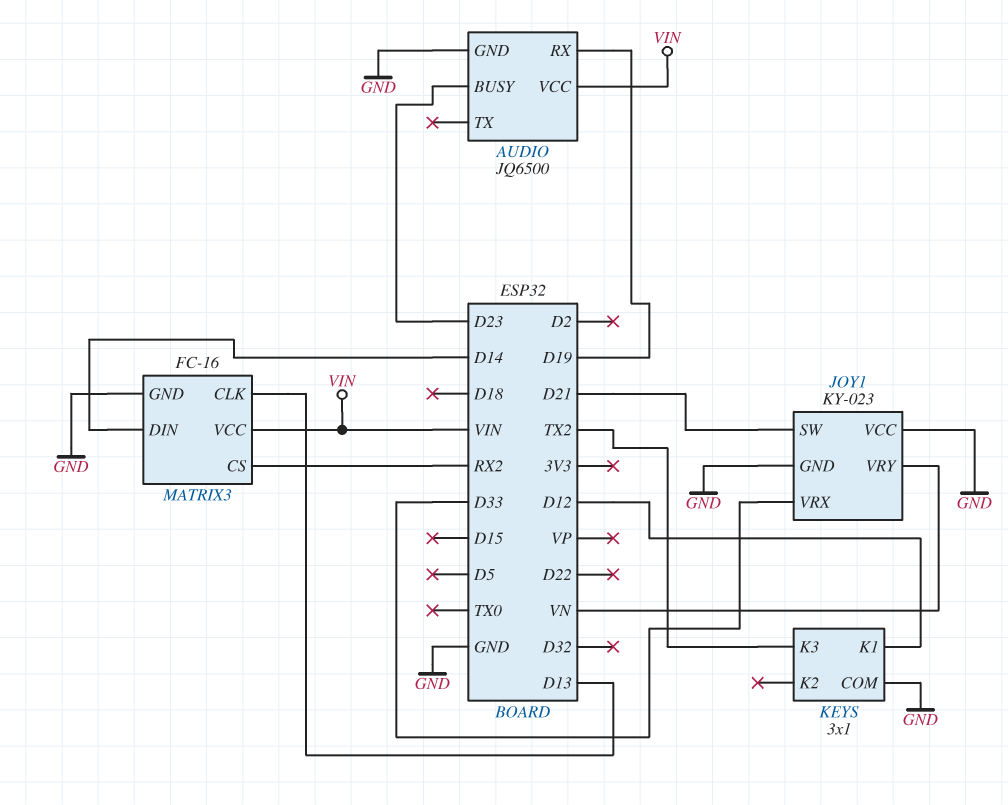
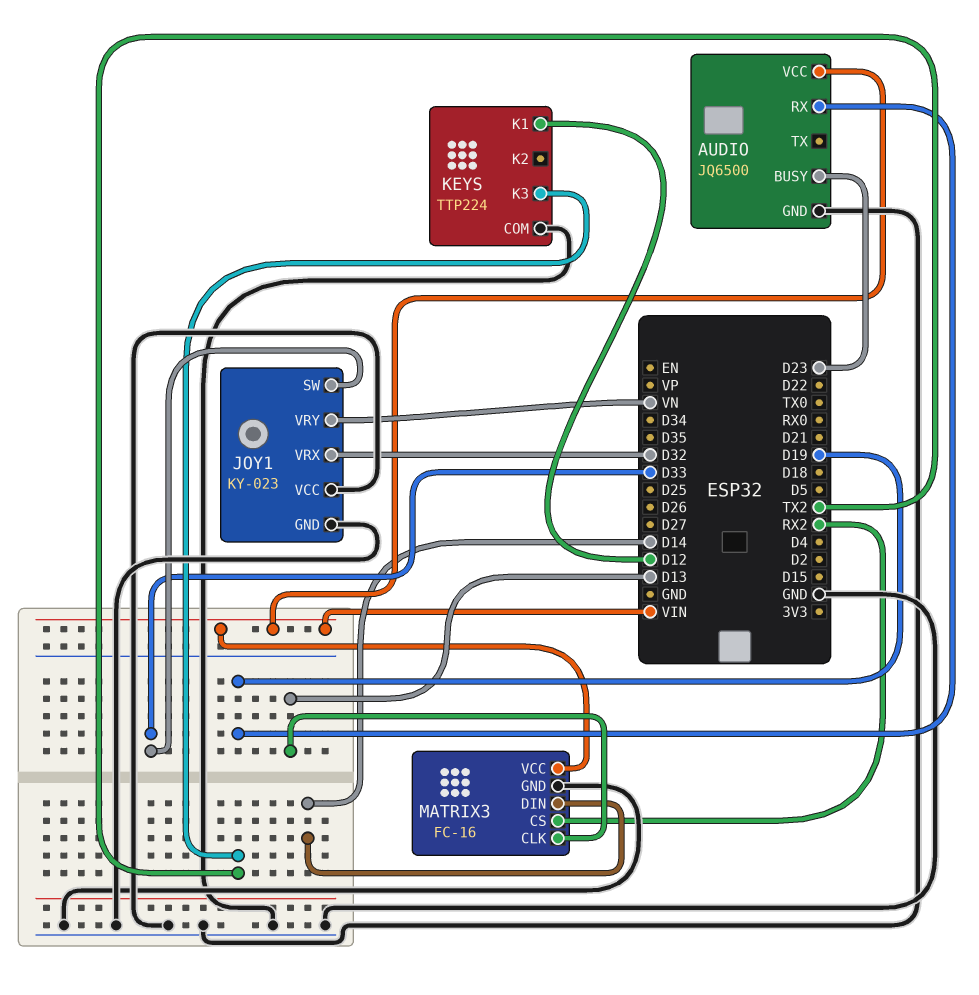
JOY1 pin SW: D21 -> D33
JOY1 pin VRX: D33 -> D32
KEYS: 3x1 -> TTP224

